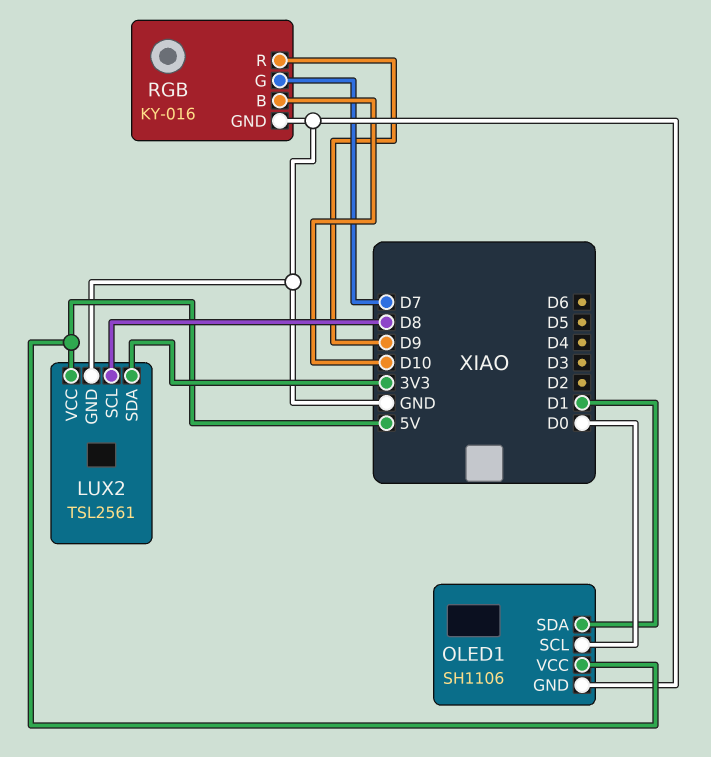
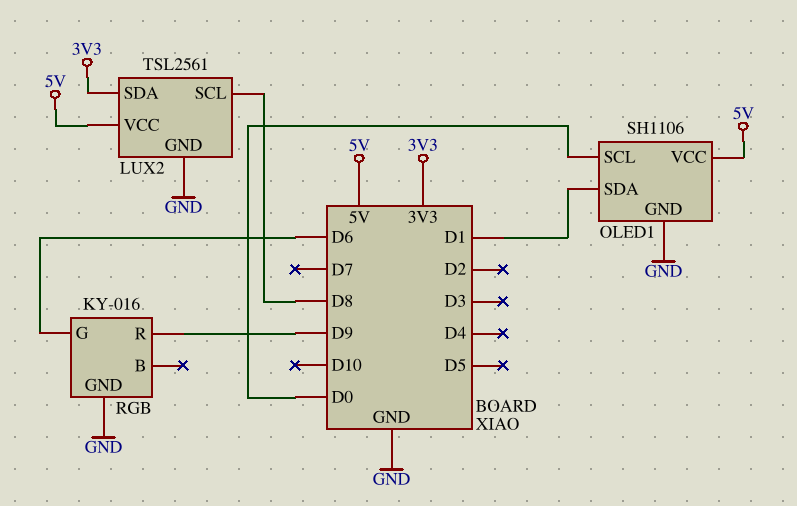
RGB pin B: D10 -> none
RGB pin G: D7 -> D6

